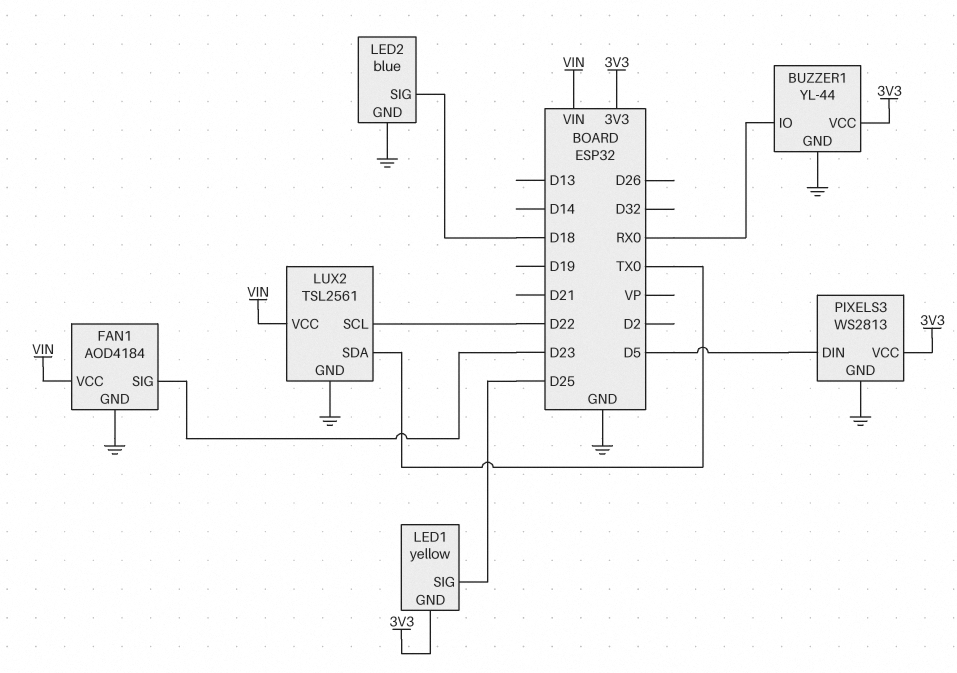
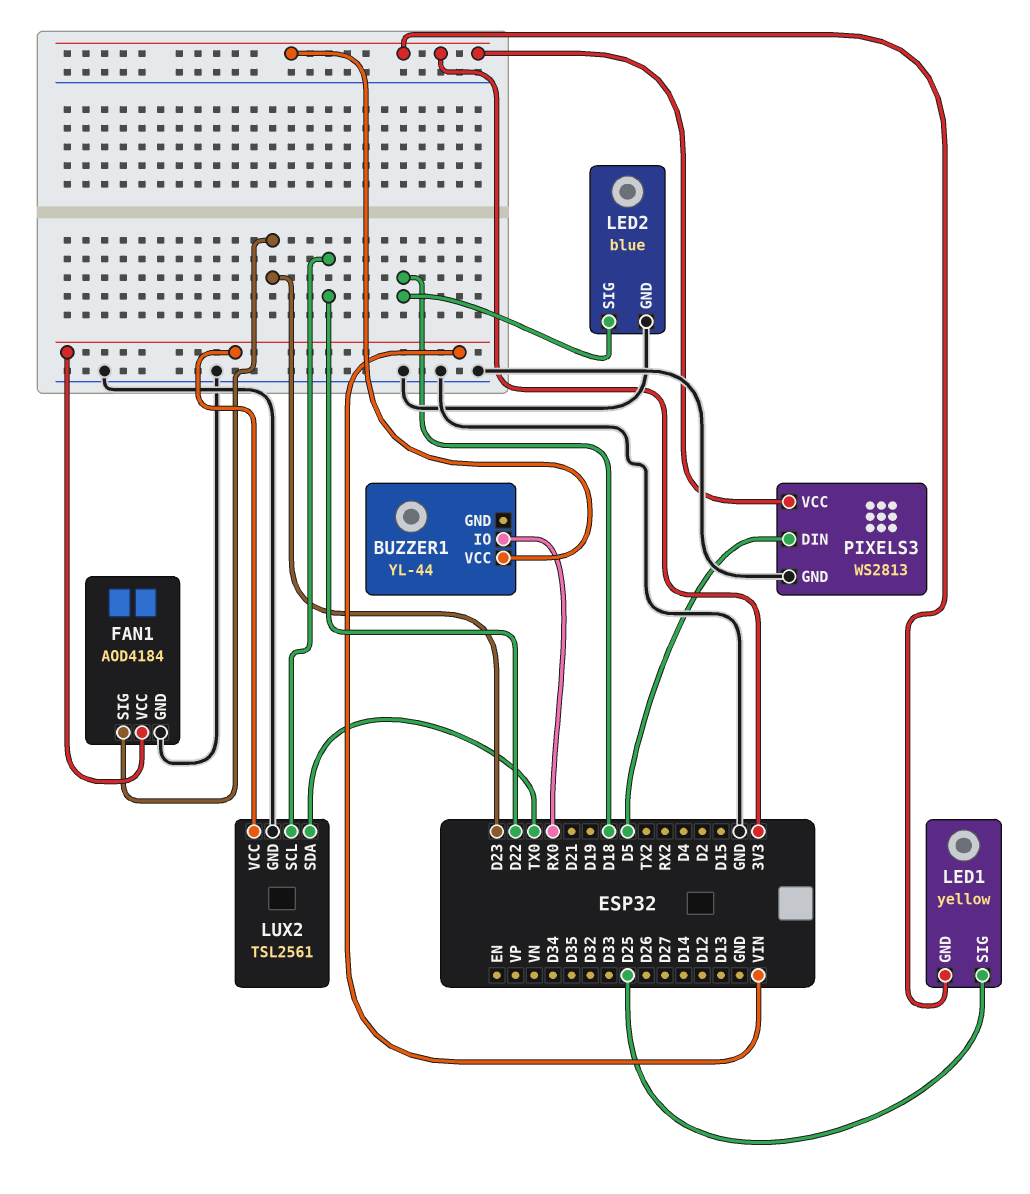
BUZZER1 pin GND: GND -> none

